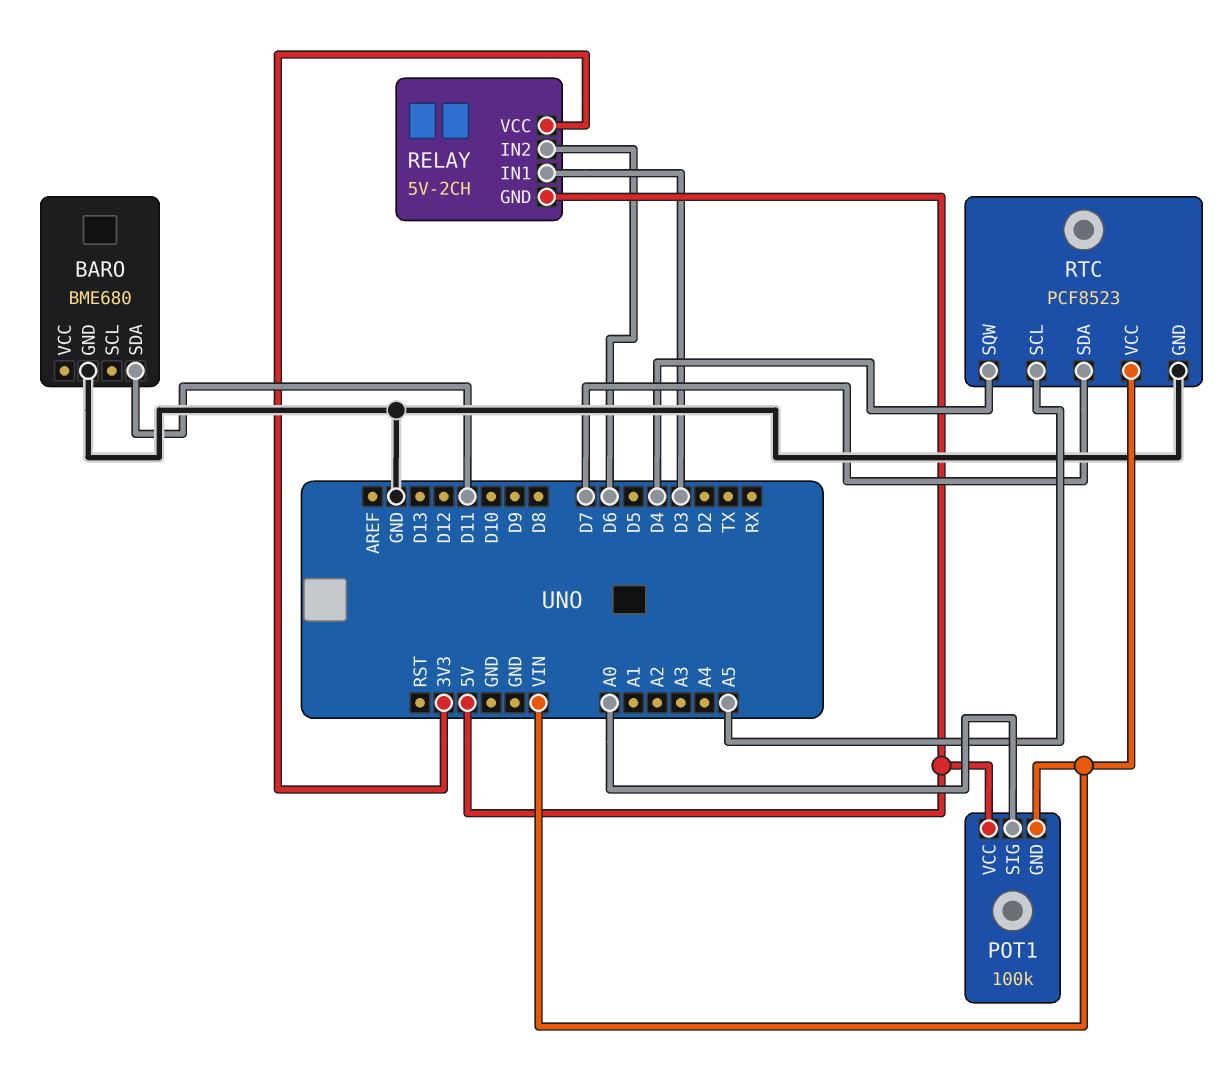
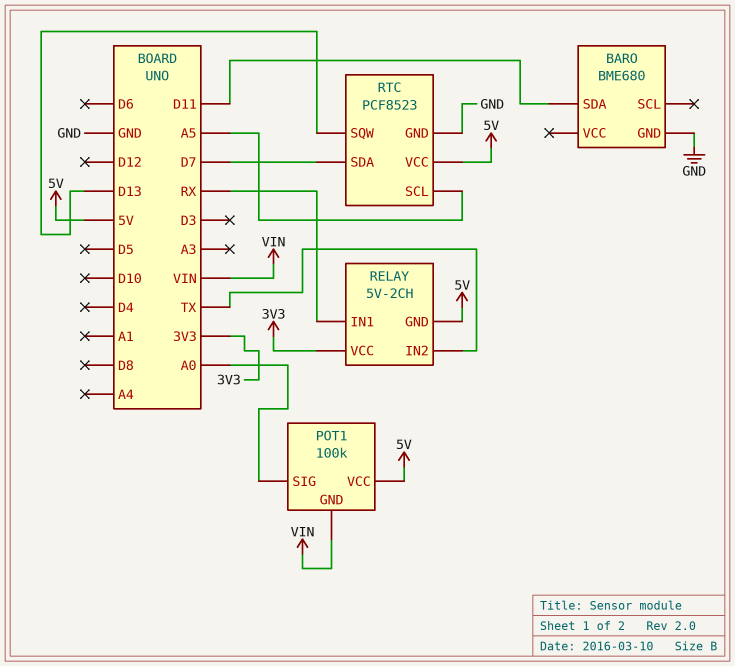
RELAY pin IN1: D3 -> RX
RELAY pin IN2: D6 -> TX
RTC pin SQW: D4 -> D13
RTC pin VCC: VIN -> 5V

